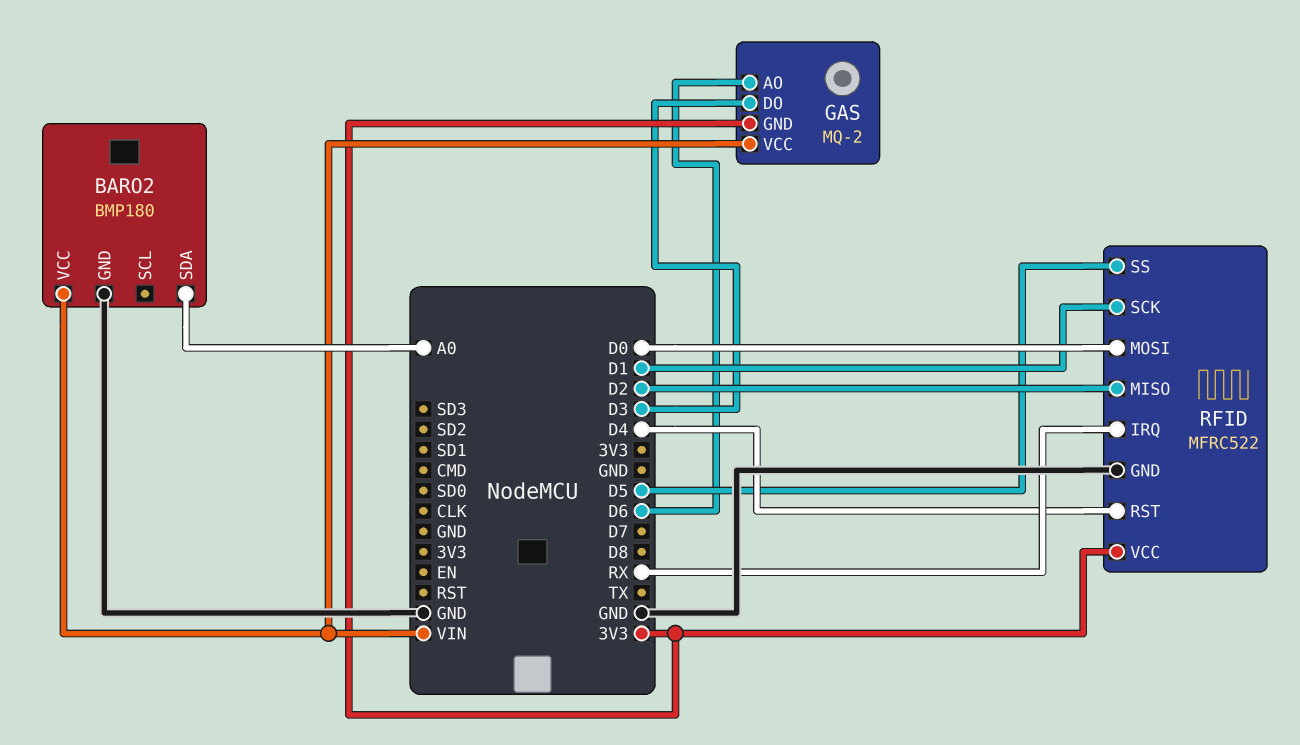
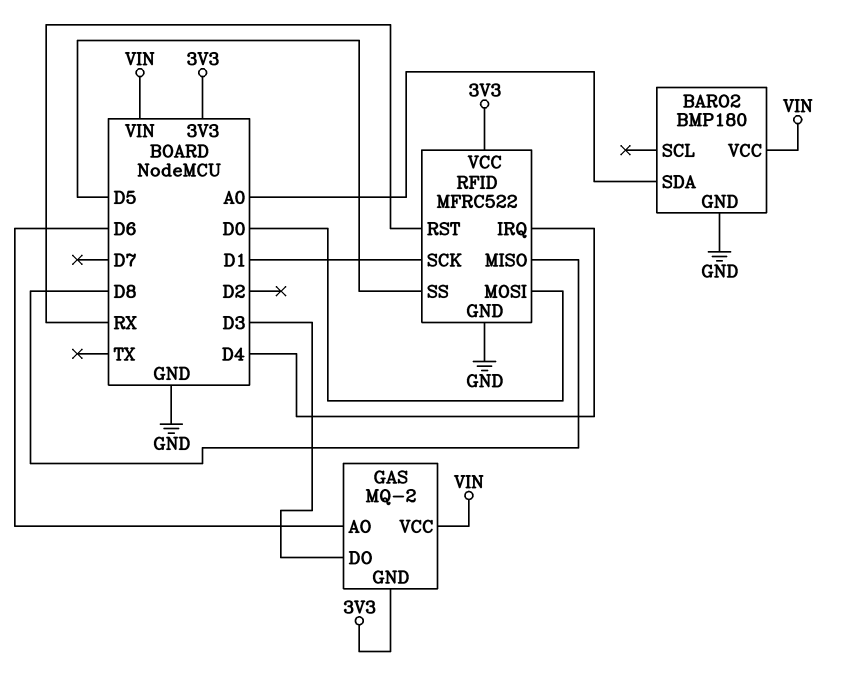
RFID pin IRQ: RX -> D4
RFID pin MISO: D2 -> D8
RFID pin RST: D4 -> RX

